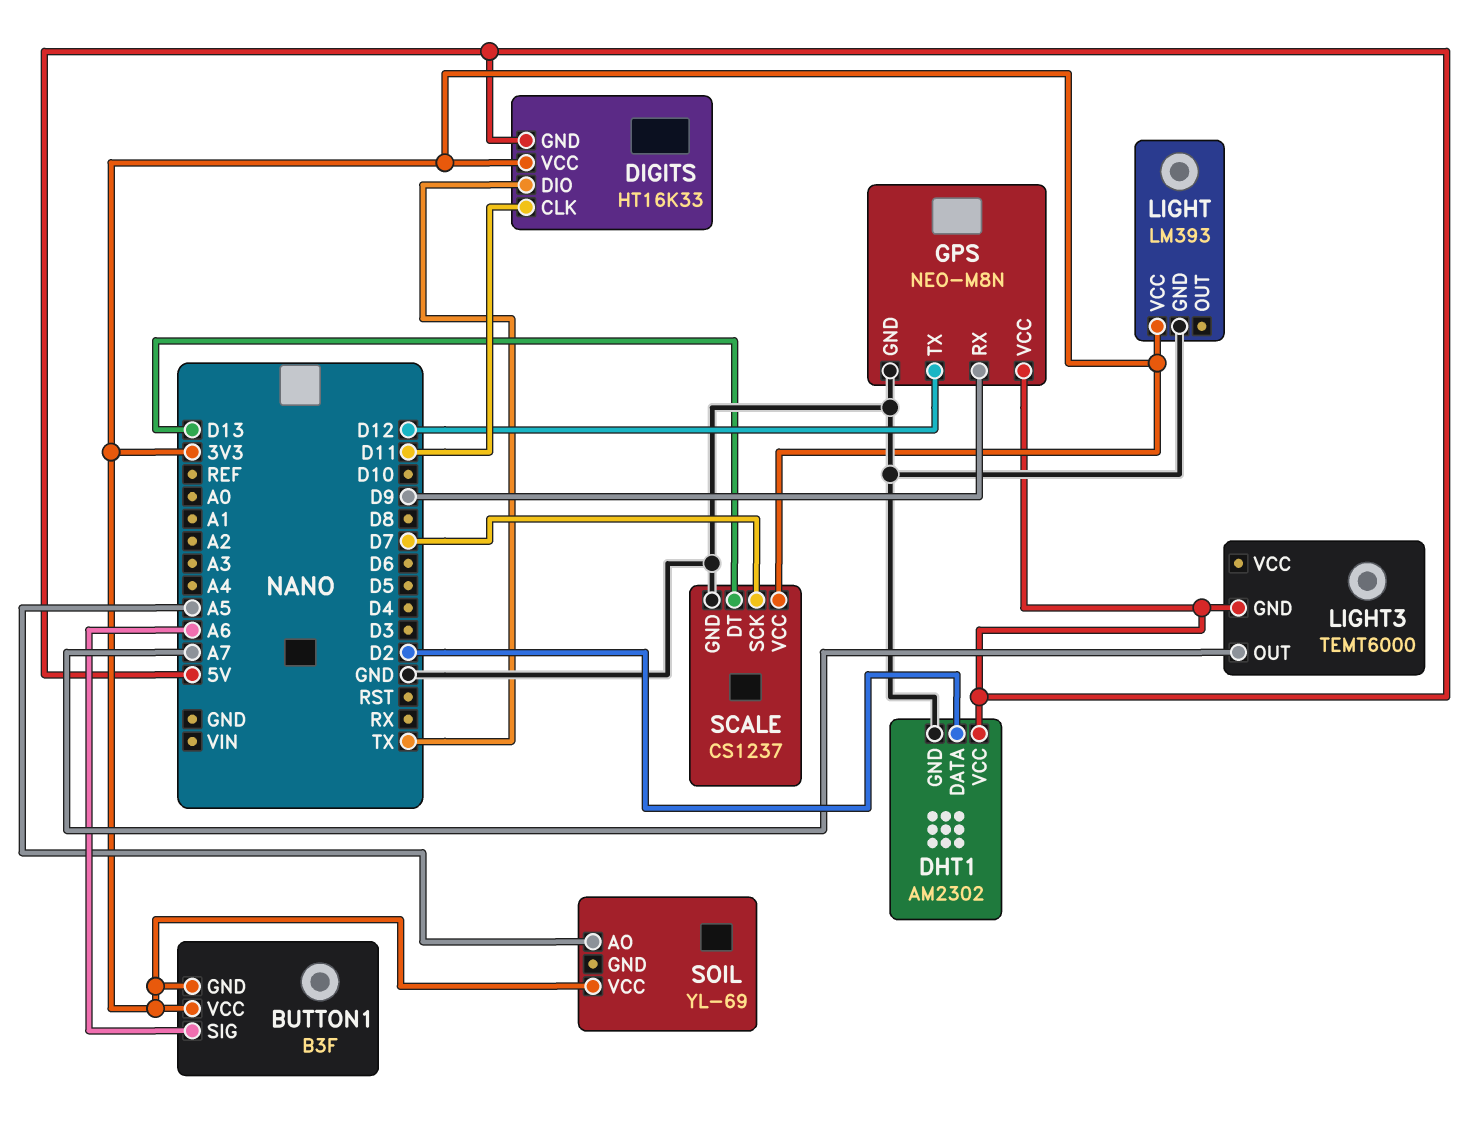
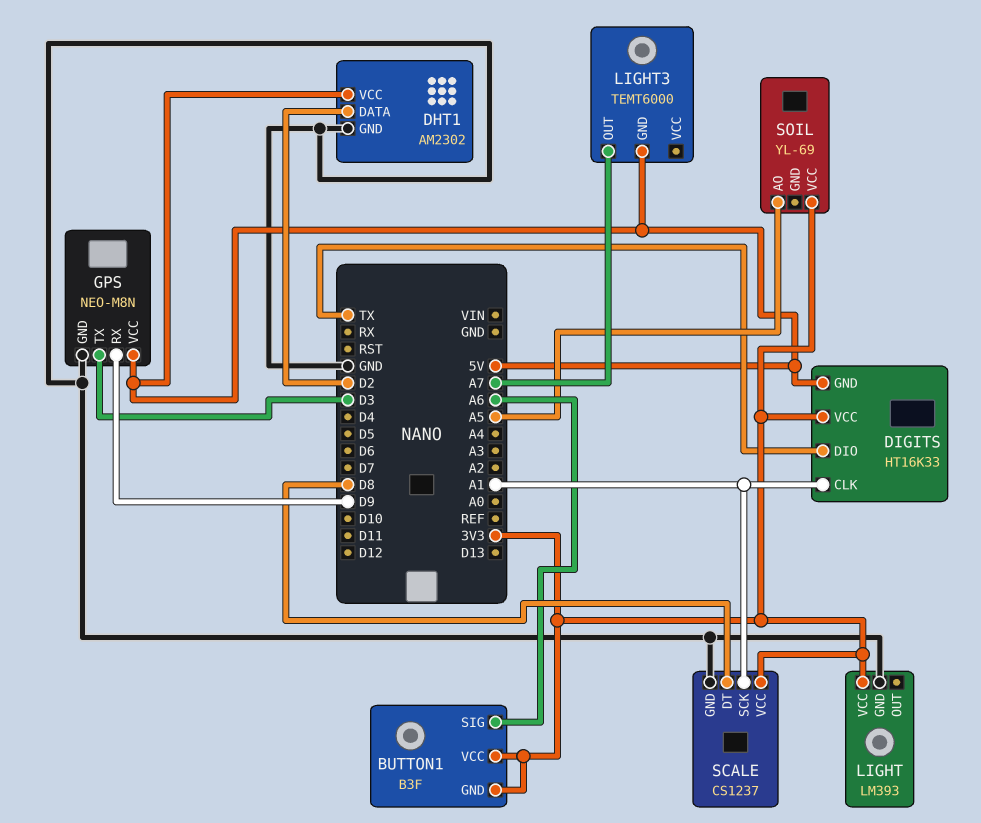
DIGITS pin CLK: D11 -> A1
GPS pin TX: D12 -> D3
SCALE pin DT: D13 -> D8
SCALE pin SCK: D7 -> A1

